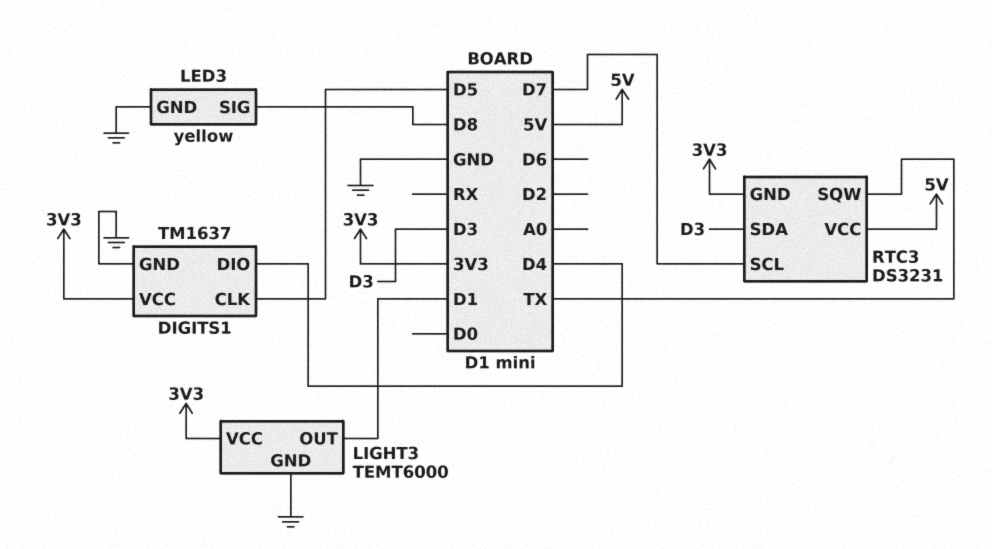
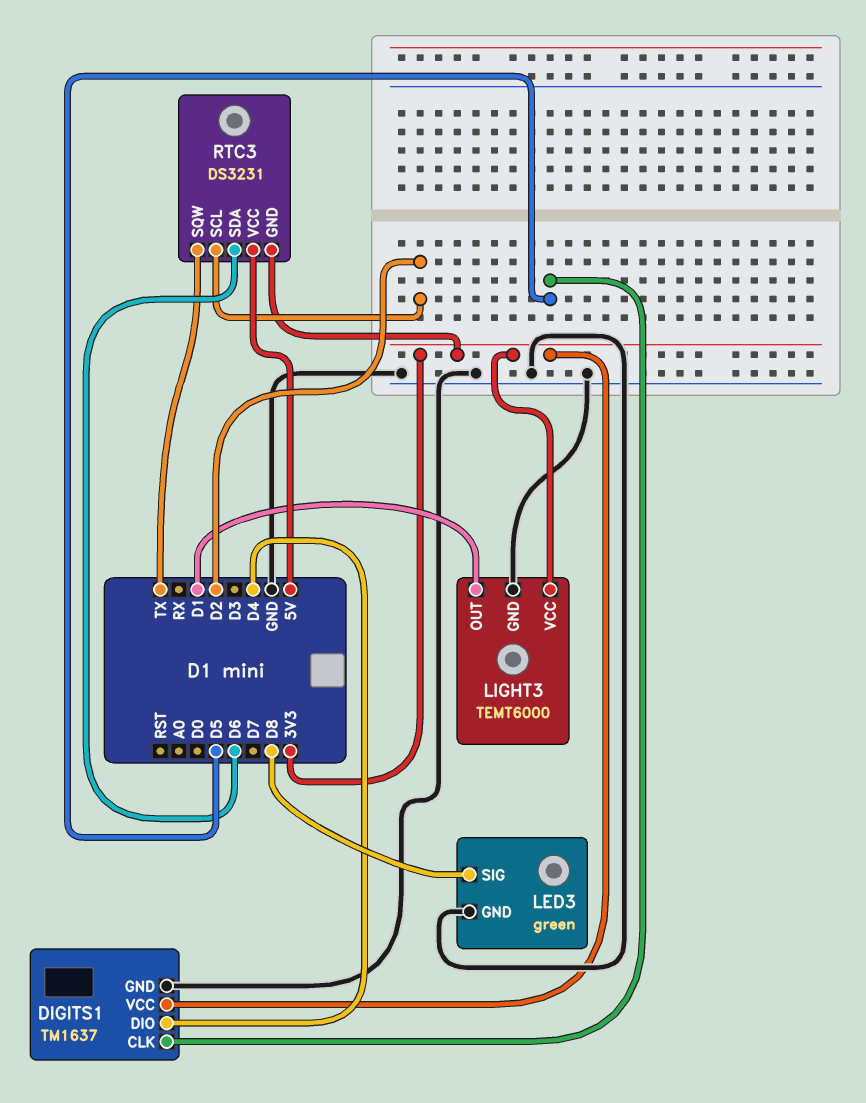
LED3: yellow -> green
RTC3 pin SCL: D7 -> D2
RTC3 pin SDA: D3 -> D6

